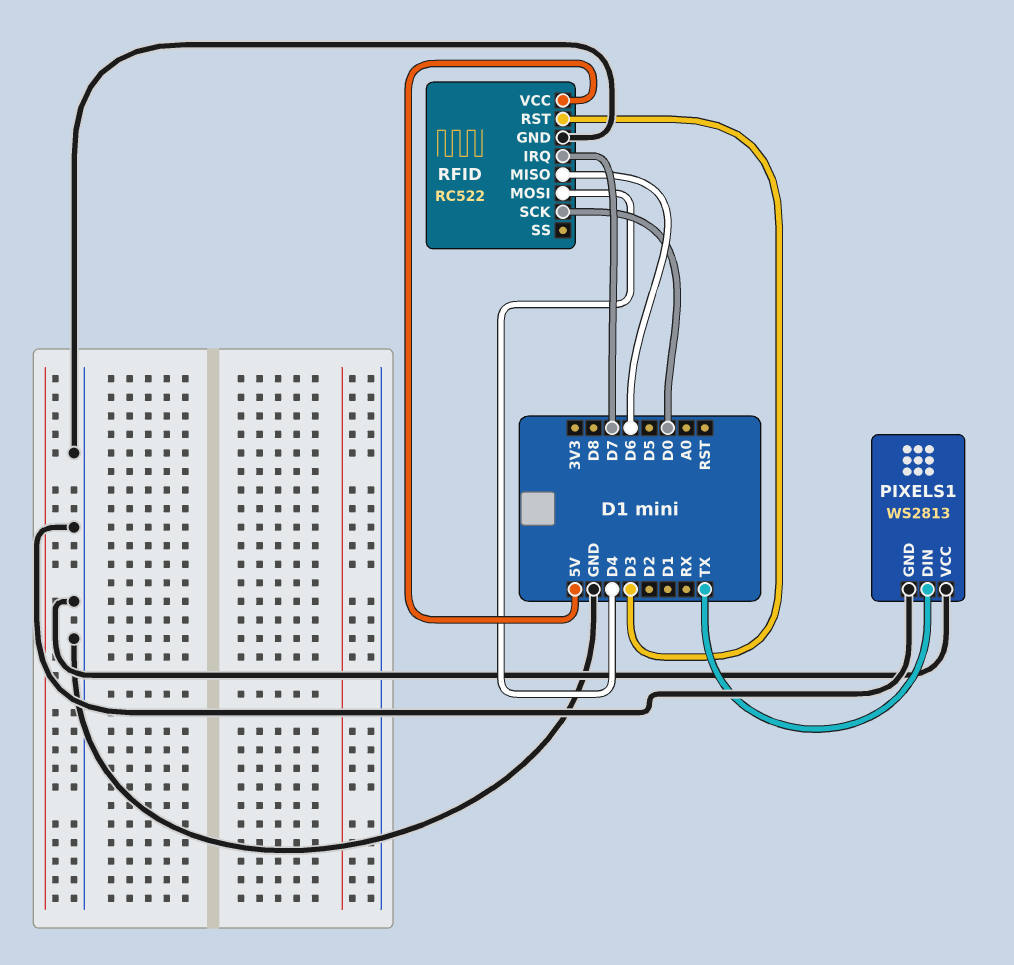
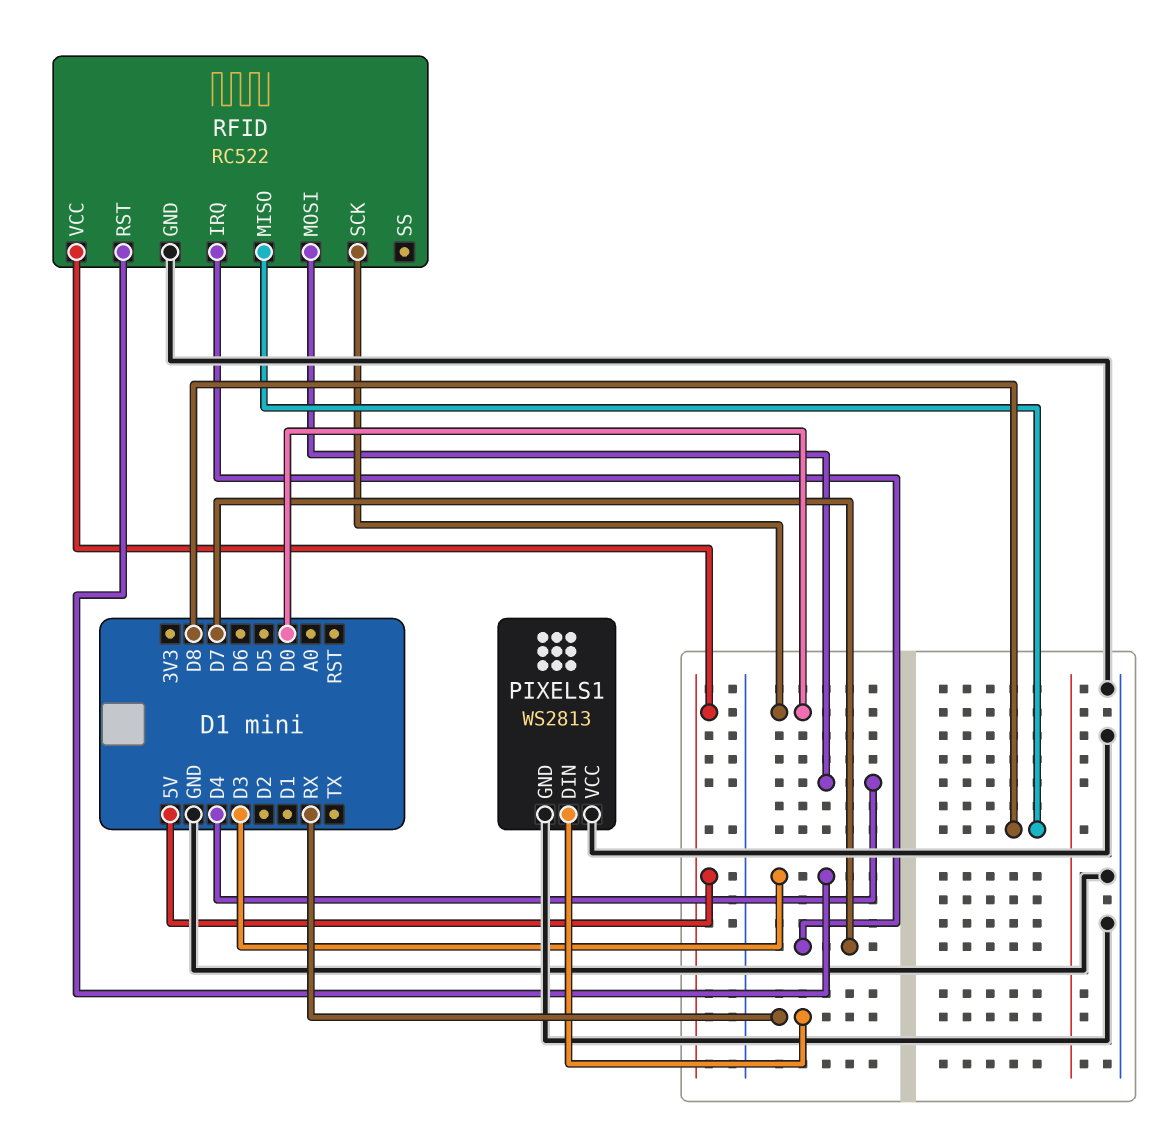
PIXELS1 pin DIN: TX -> RX
RFID pin MISO: D6 -> D8

